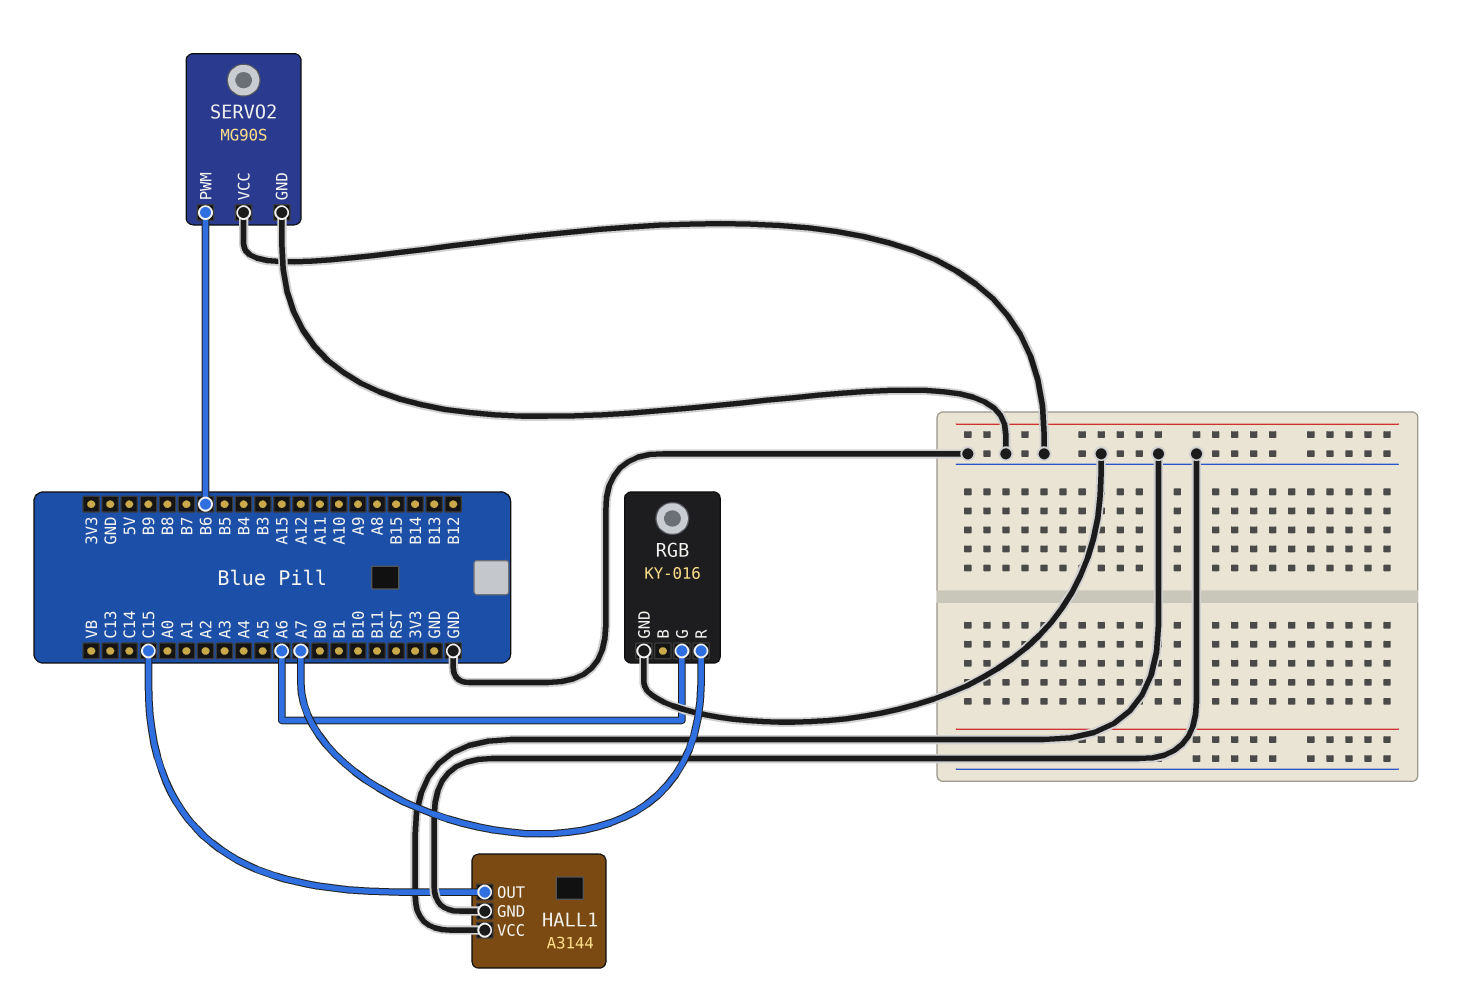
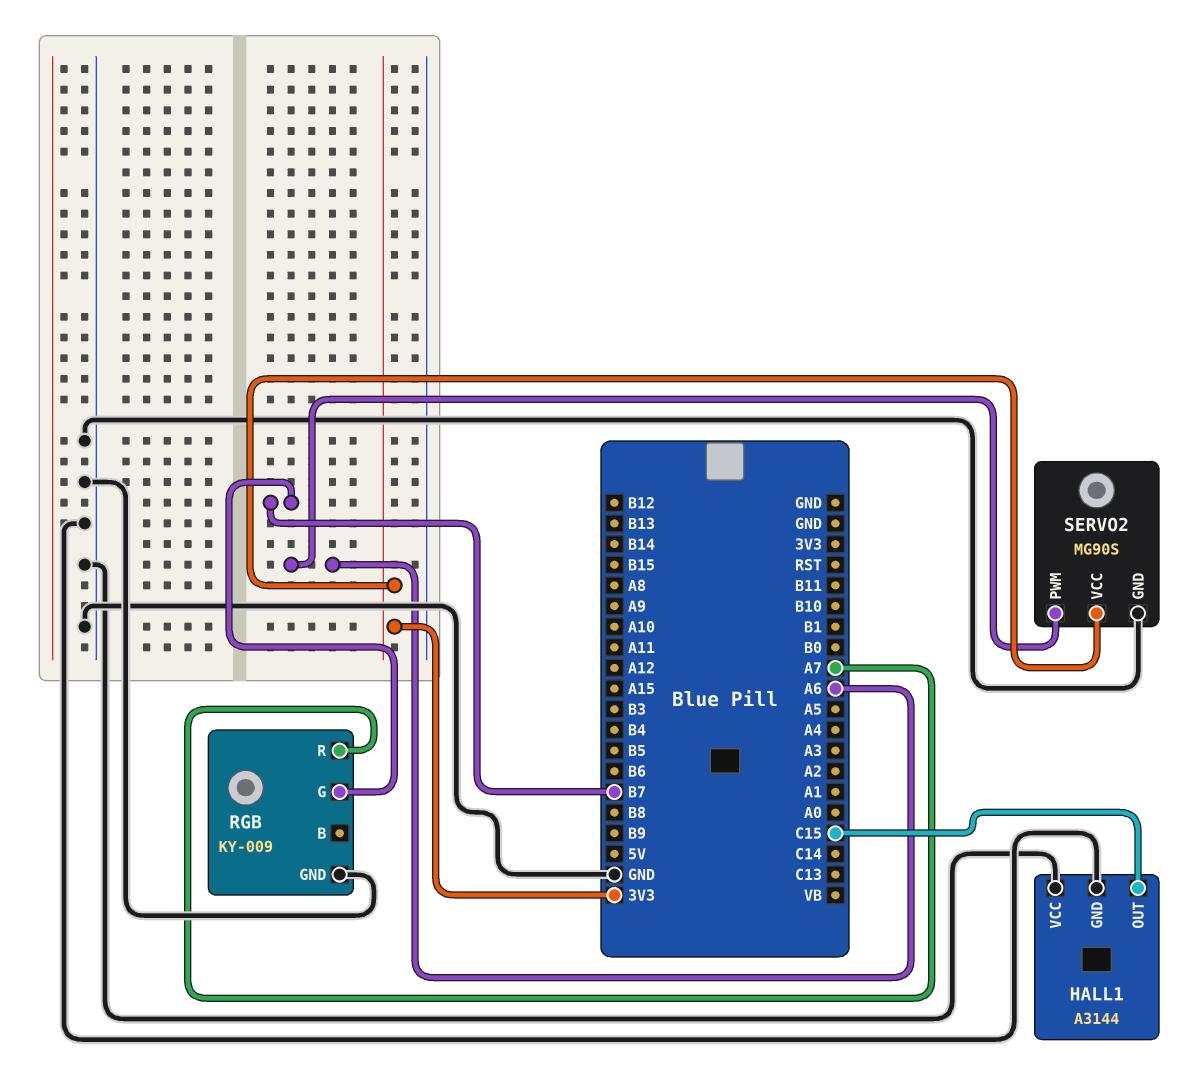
RGB: KY-016 -> KY-009
RGB pin G: A6 -> B7
SERVO2 pin PWM: B6 -> A6
SERVO2 pin VCC: GND -> 3V3

